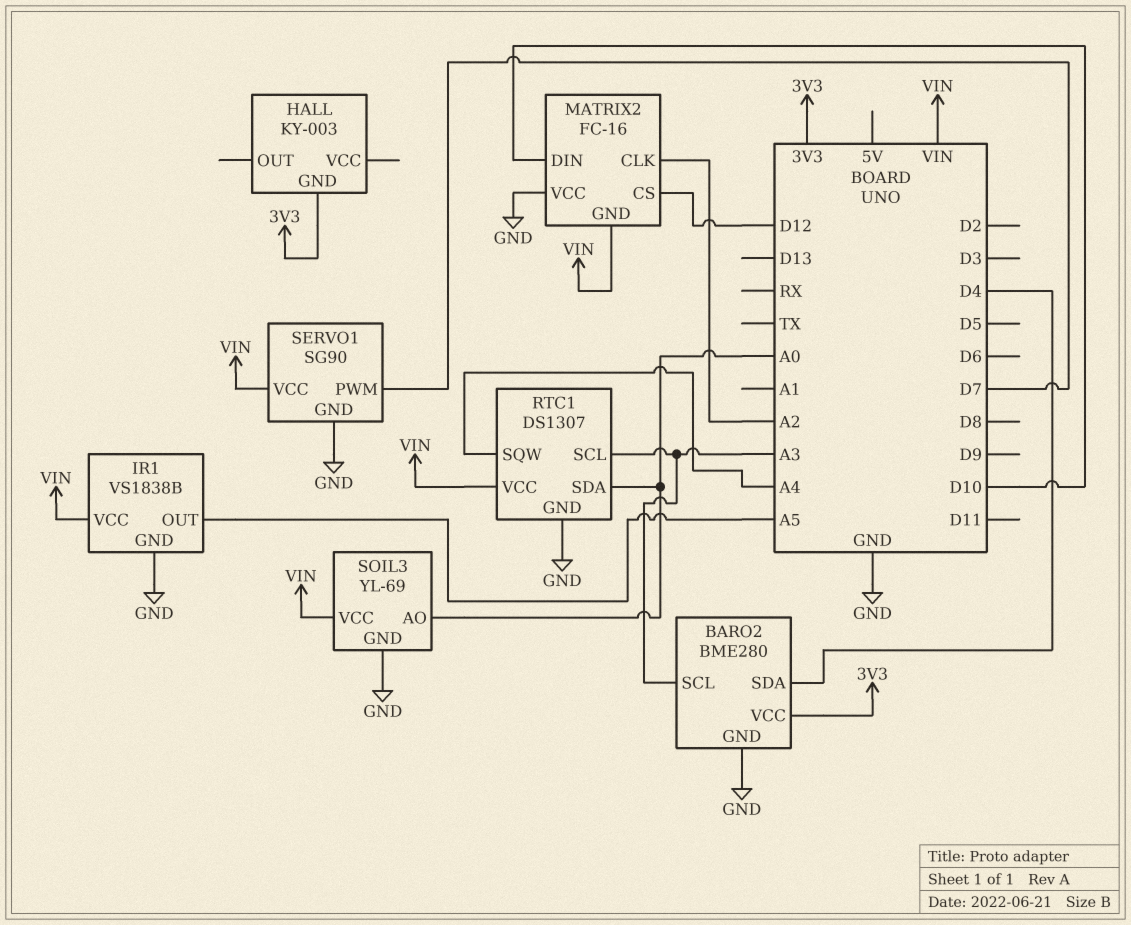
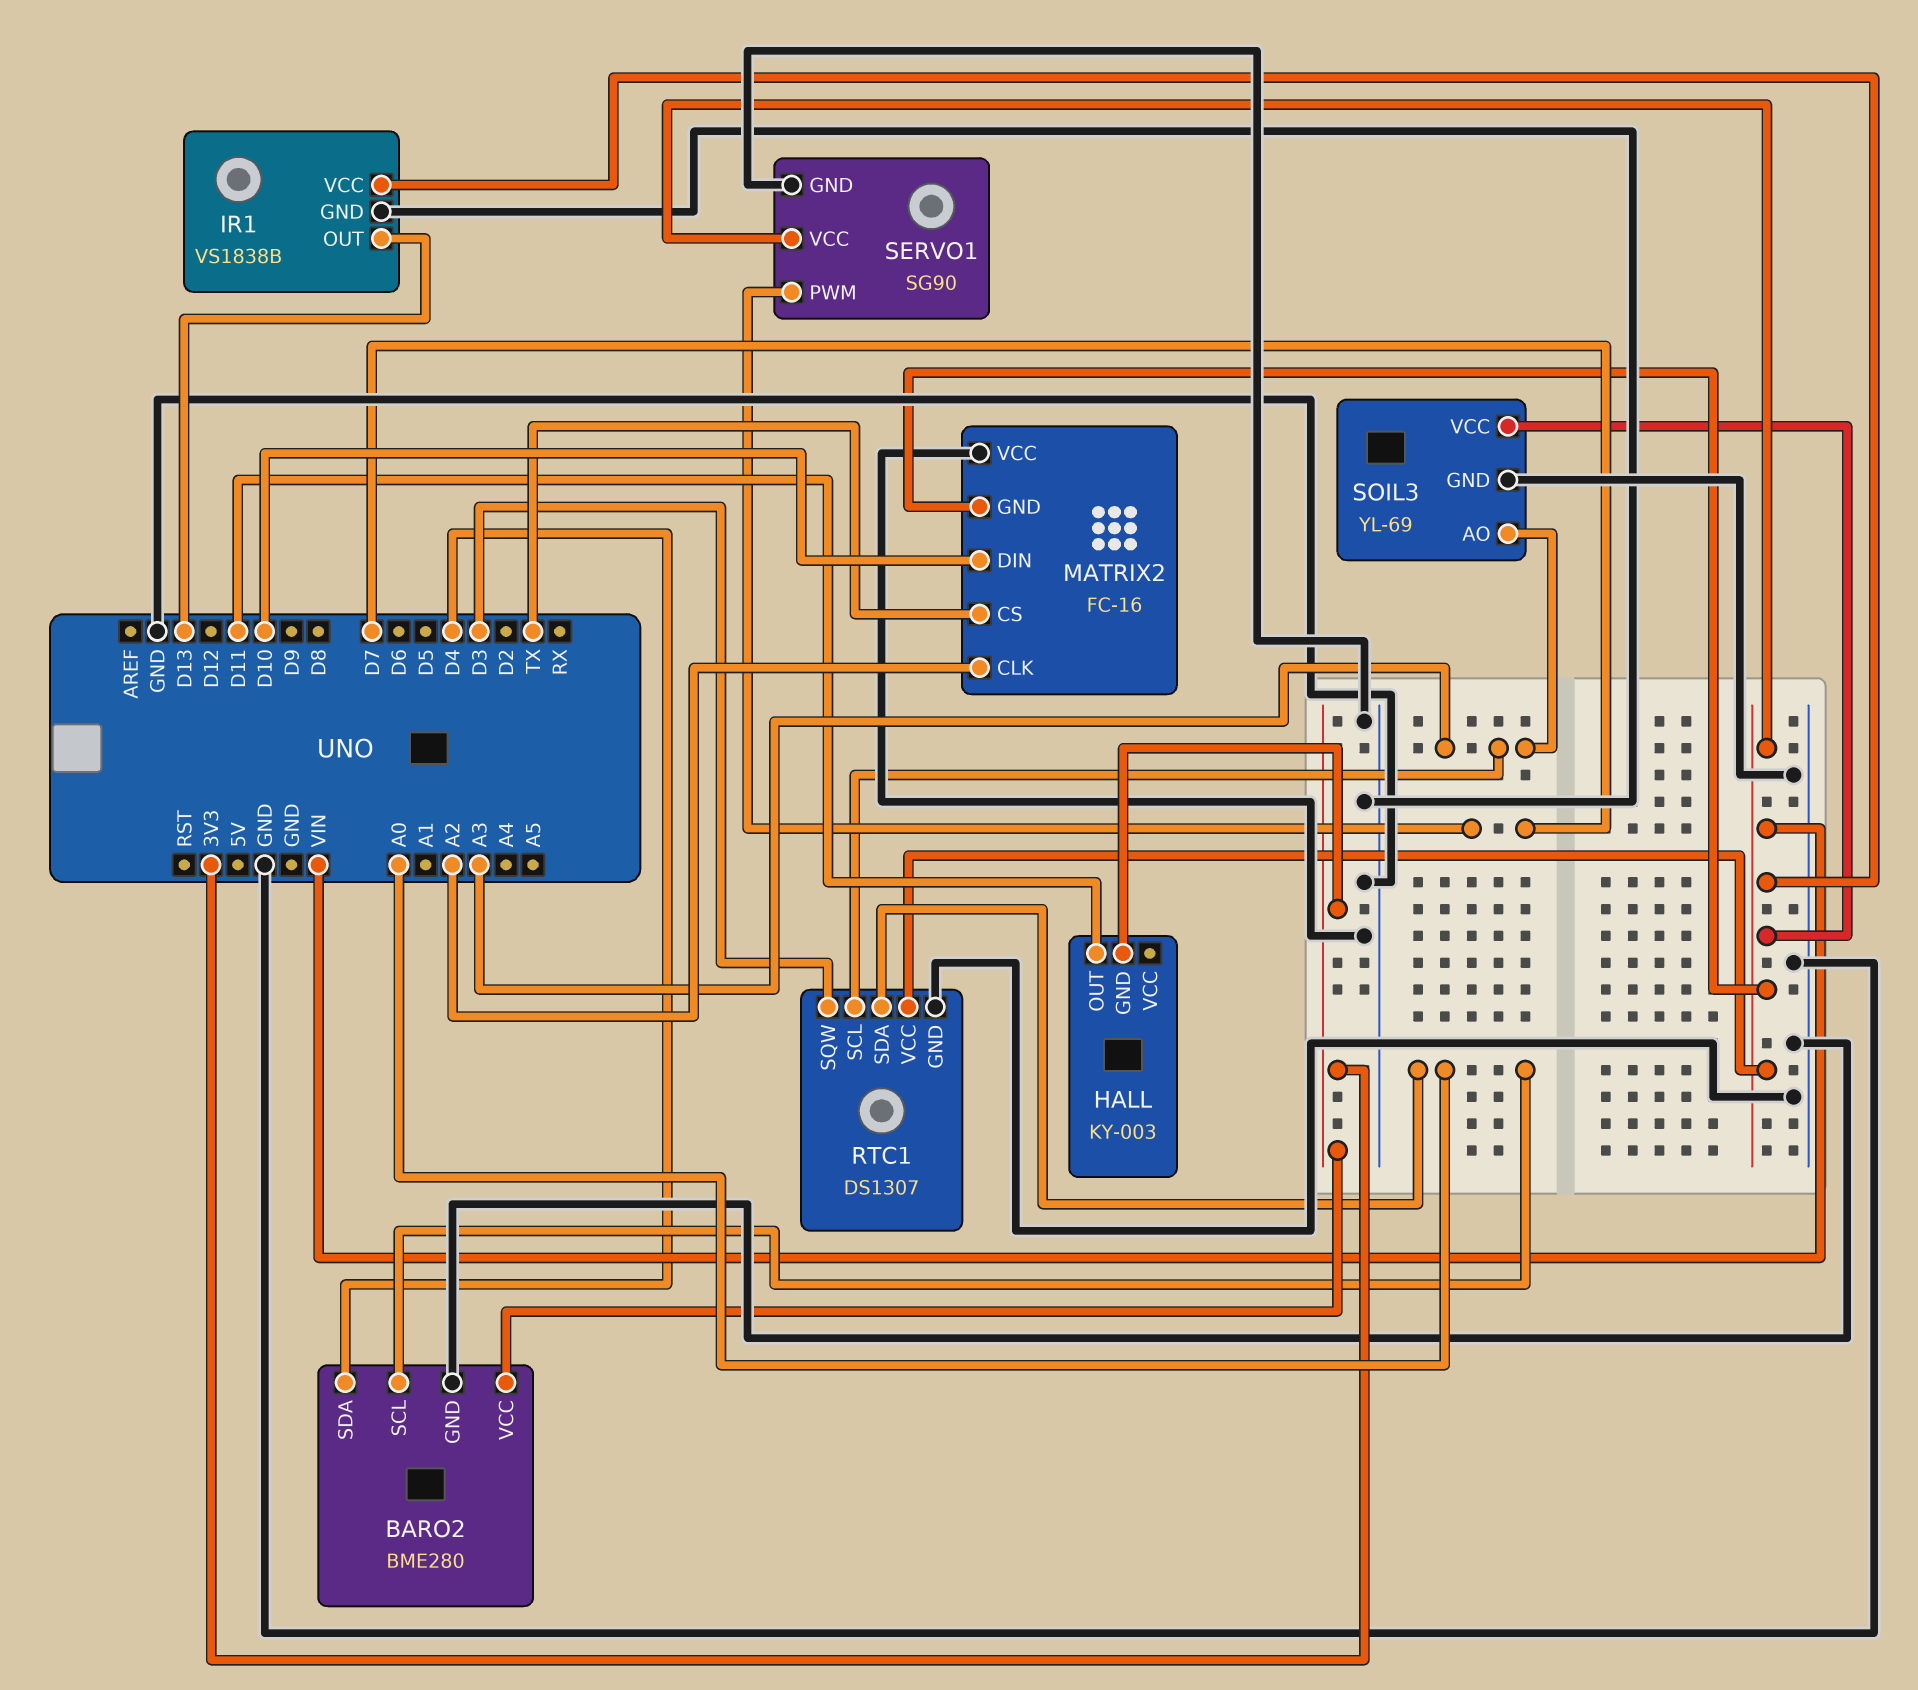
BARO2 pin SCL: A3 -> A0
HALL pin OUT: none -> D11
IR1 pin OUT: A5 -> D13
MATRIX2 pin CS: D12 -> TX
RTC1 pin SQW: A4 -> D3
SOIL3 pin AO: A0 -> A3

